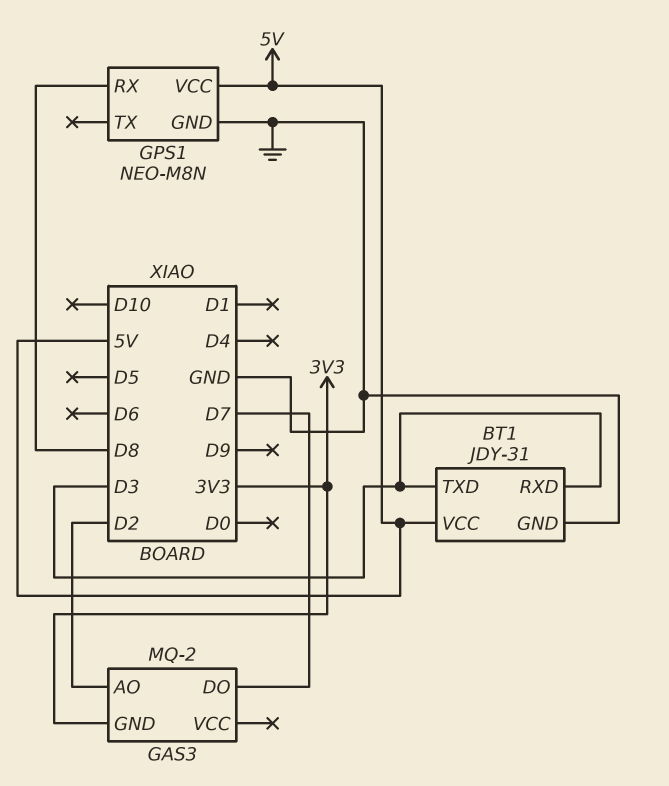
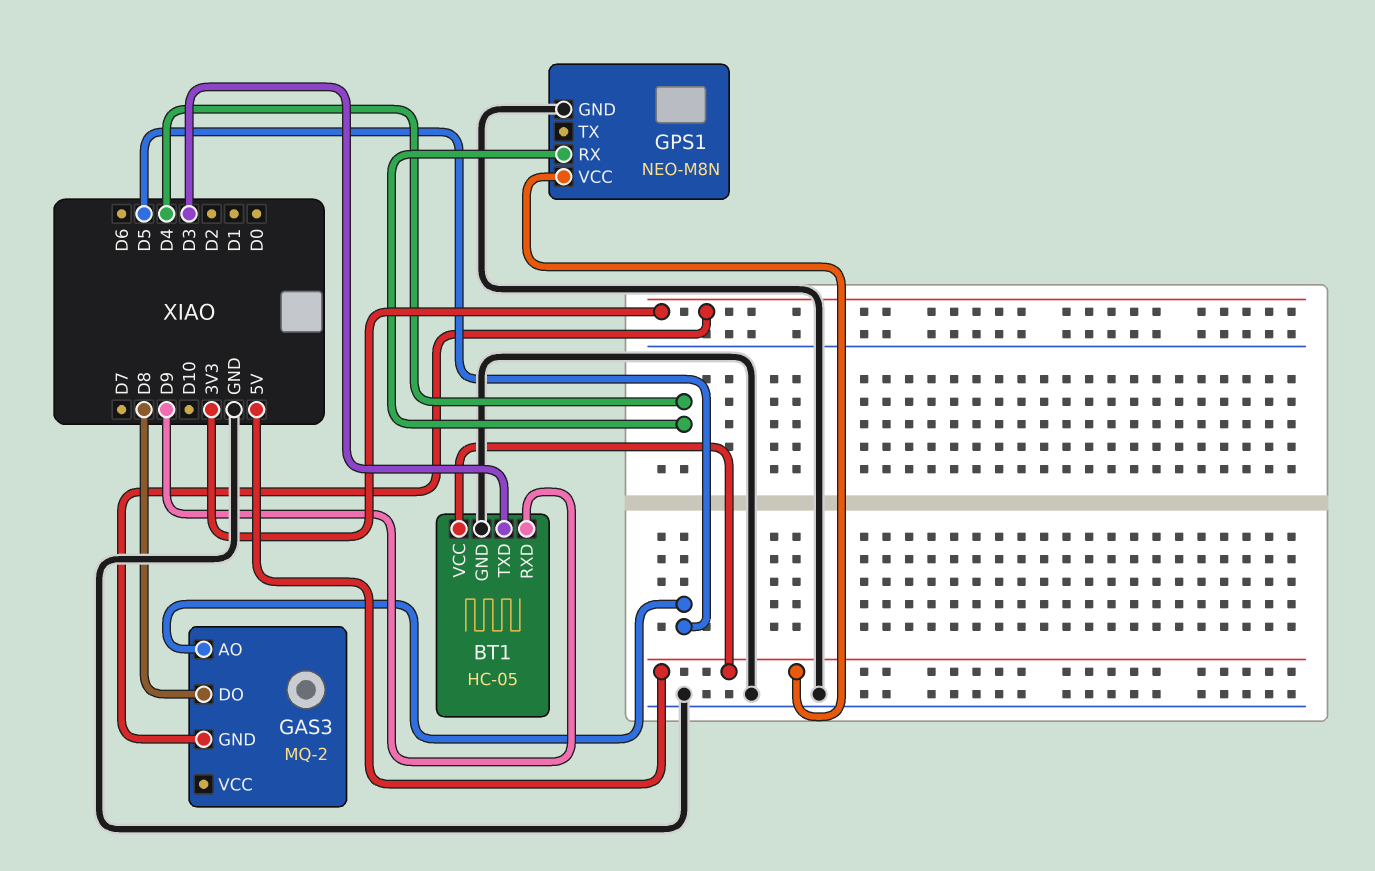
BT1: JDY-31 -> HC-05
BT1 pin RXD: D3 -> D9
GAS3 pin AO: D2 -> D5
GAS3 pin DO: D7 -> D8
GPS1 pin RX: D8 -> D4

